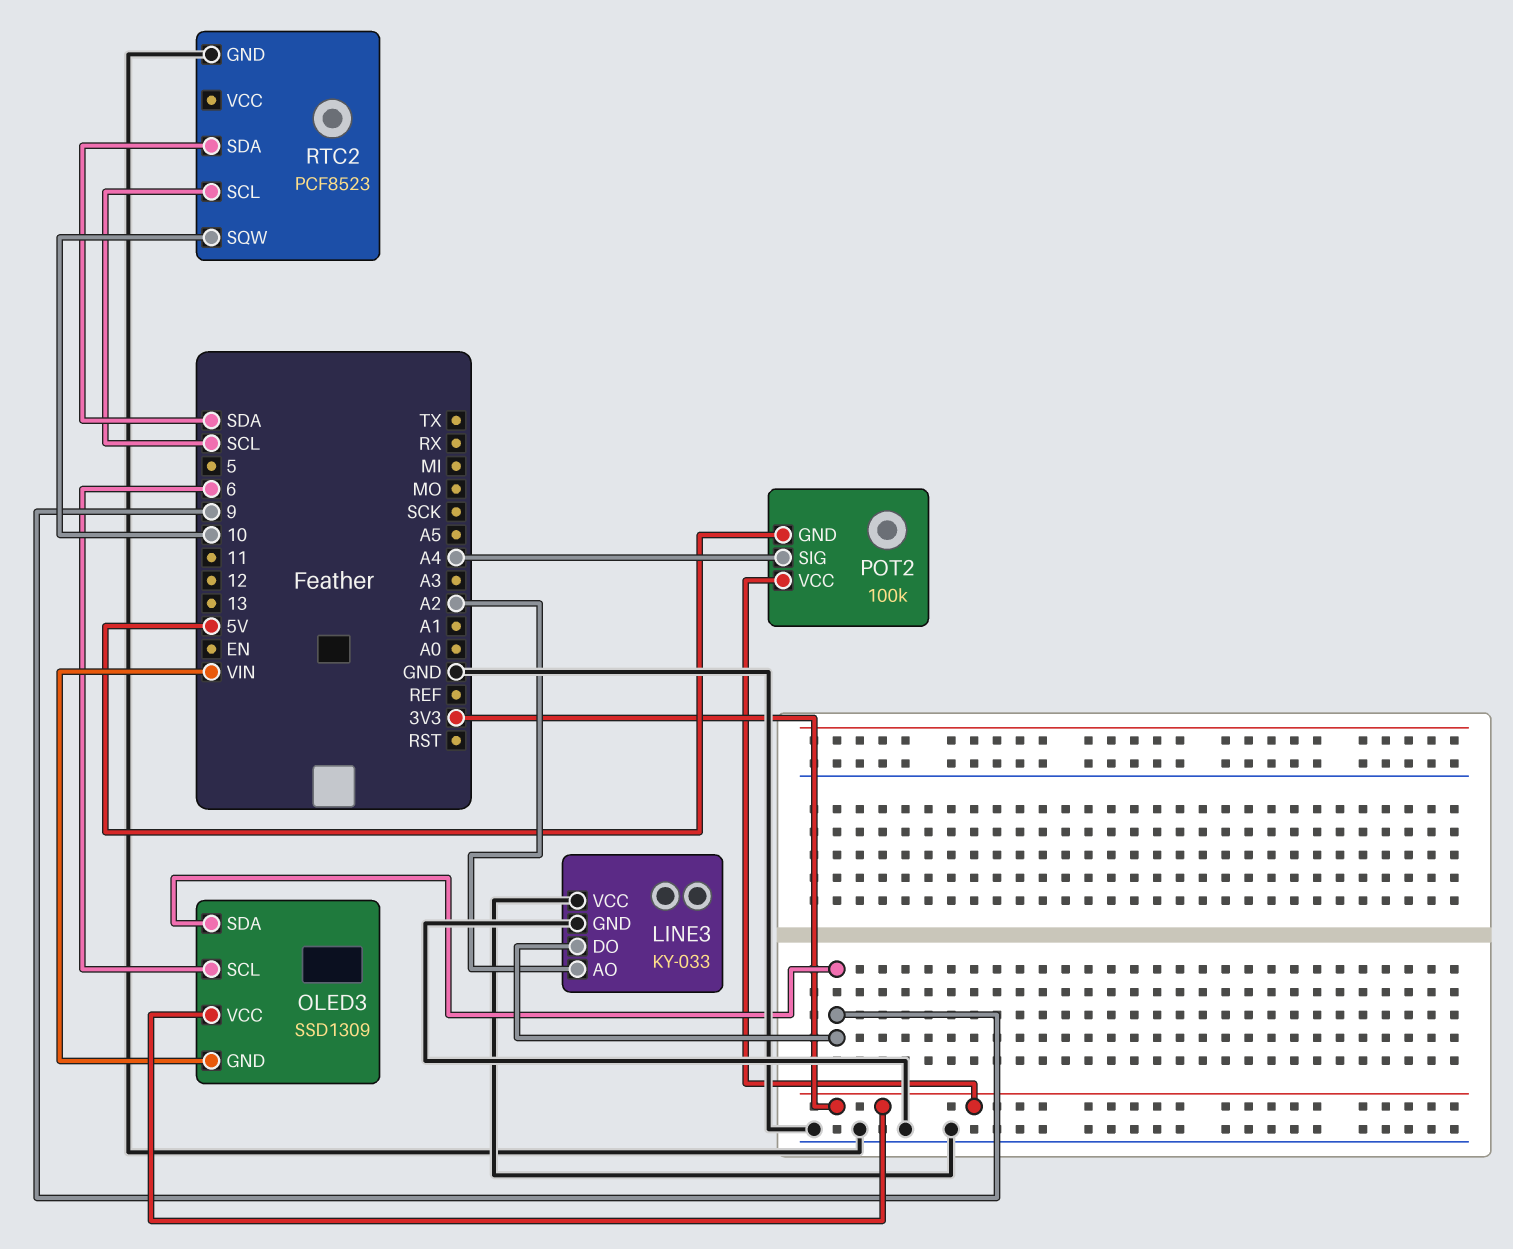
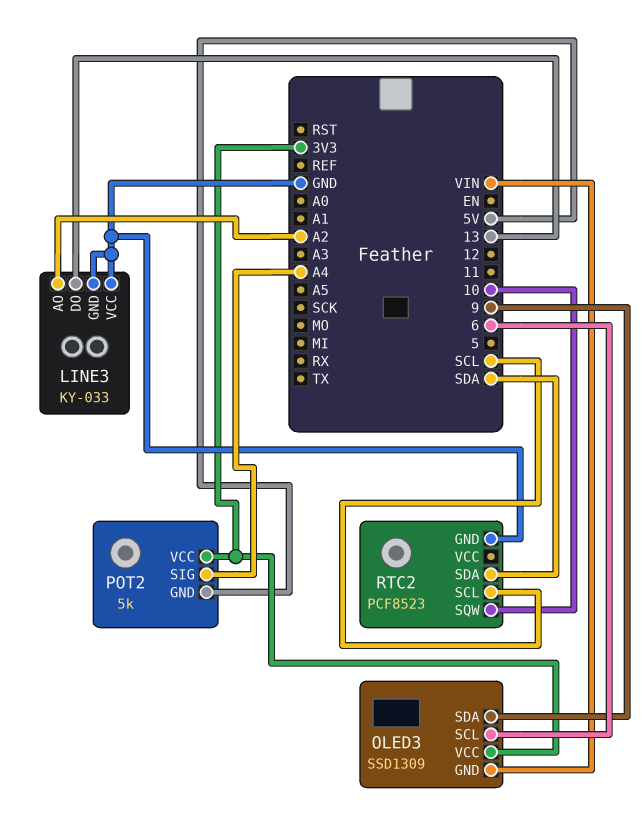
LINE3 pin DO: 9 -> 13
POT2: 100k -> 5k

